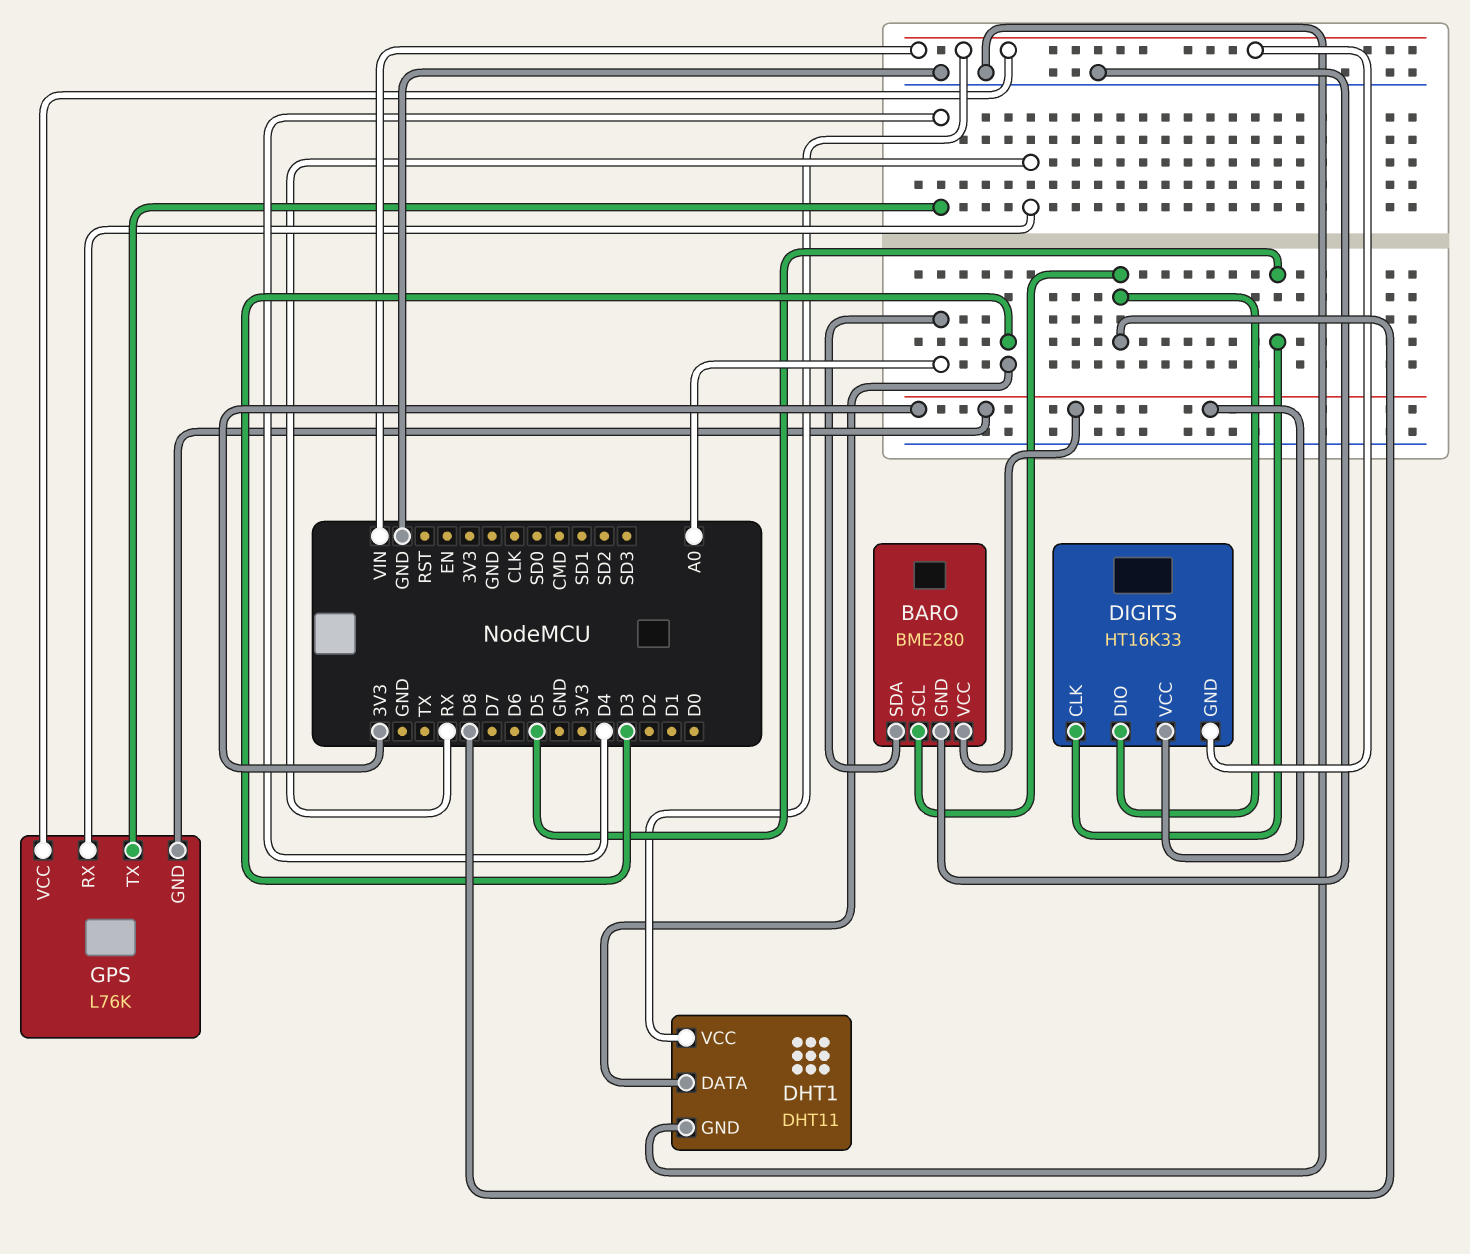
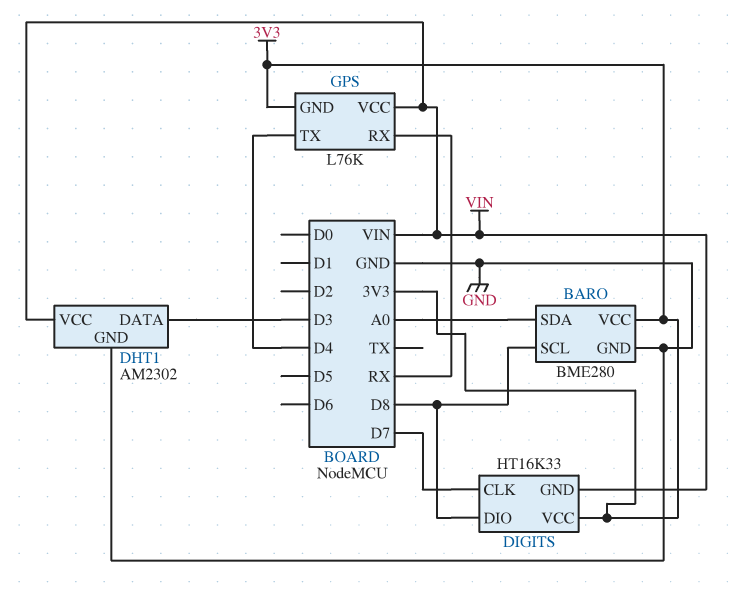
DHT1: DHT11 -> AM2302
DIGITS pin CLK: D5 -> D7

